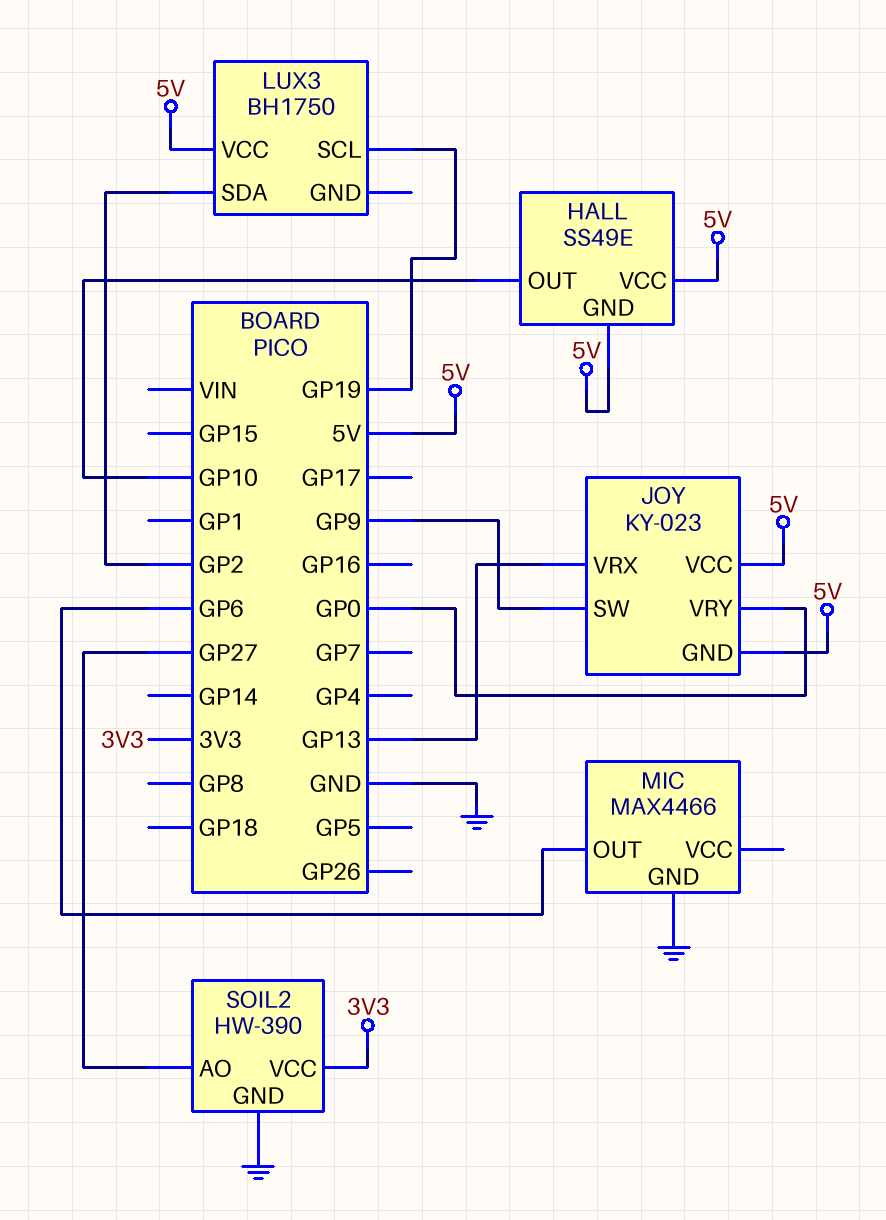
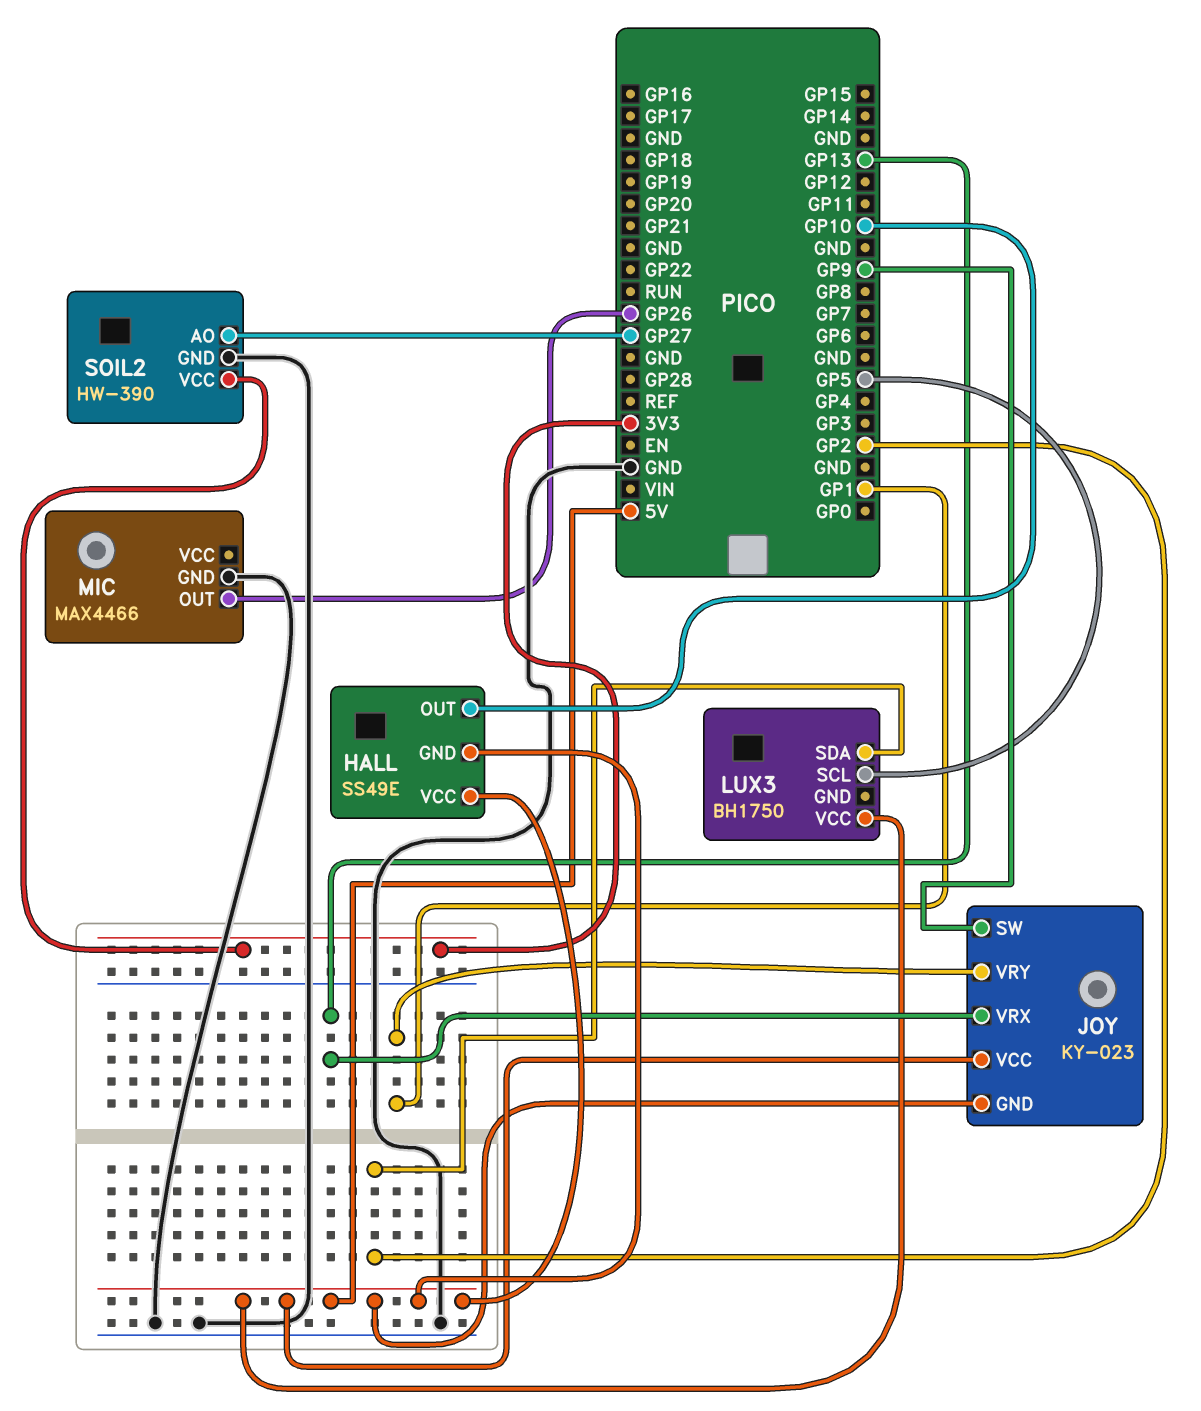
JOY pin VRY: GP0 -> GP1
LUX3 pin SCL: GP19 -> GP5
MIC pin OUT: GP6 -> GP26

